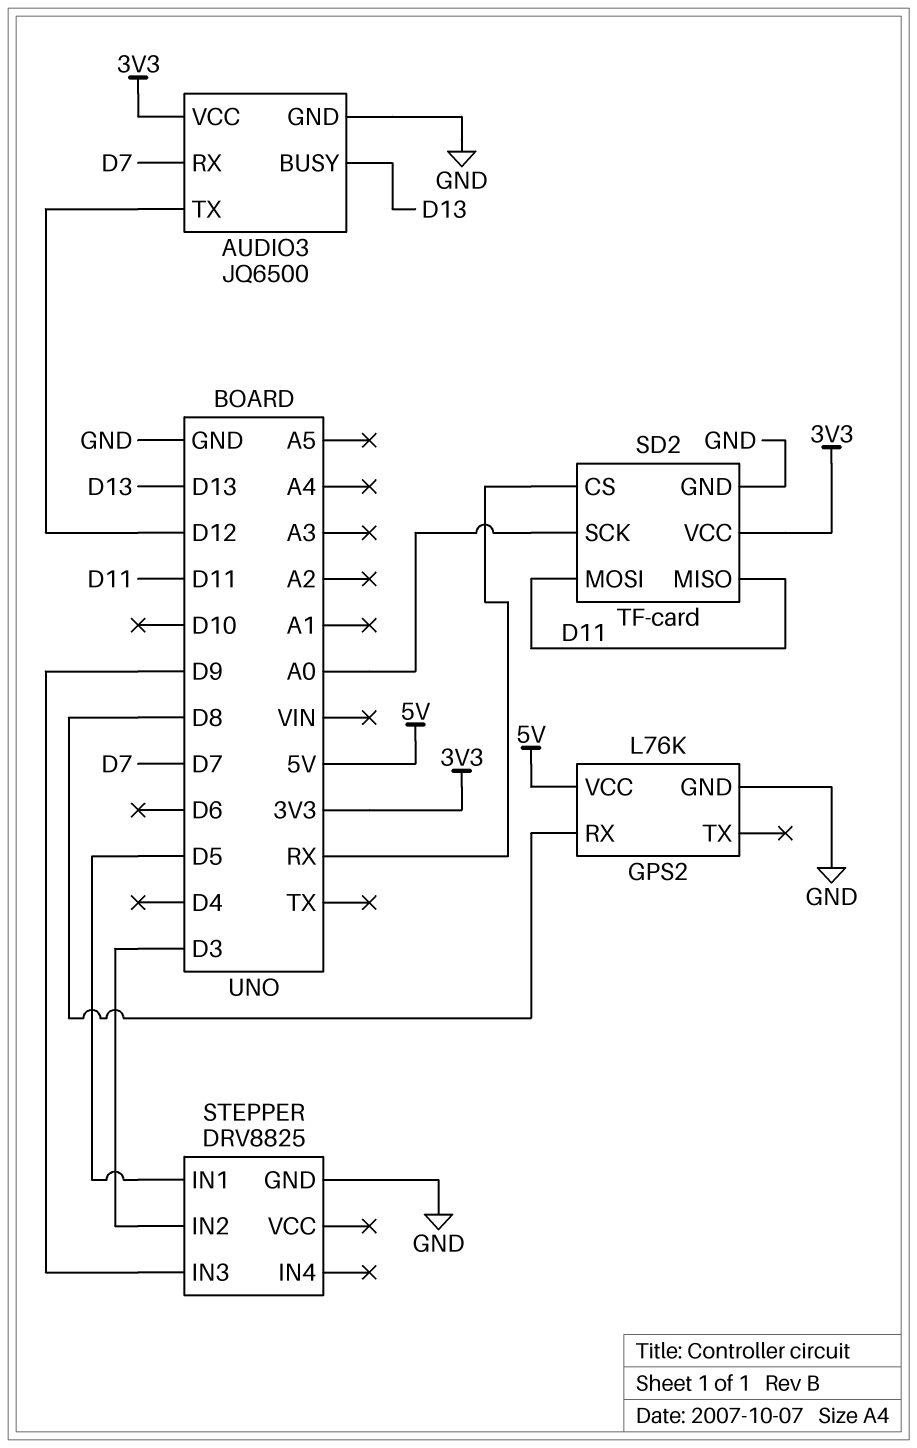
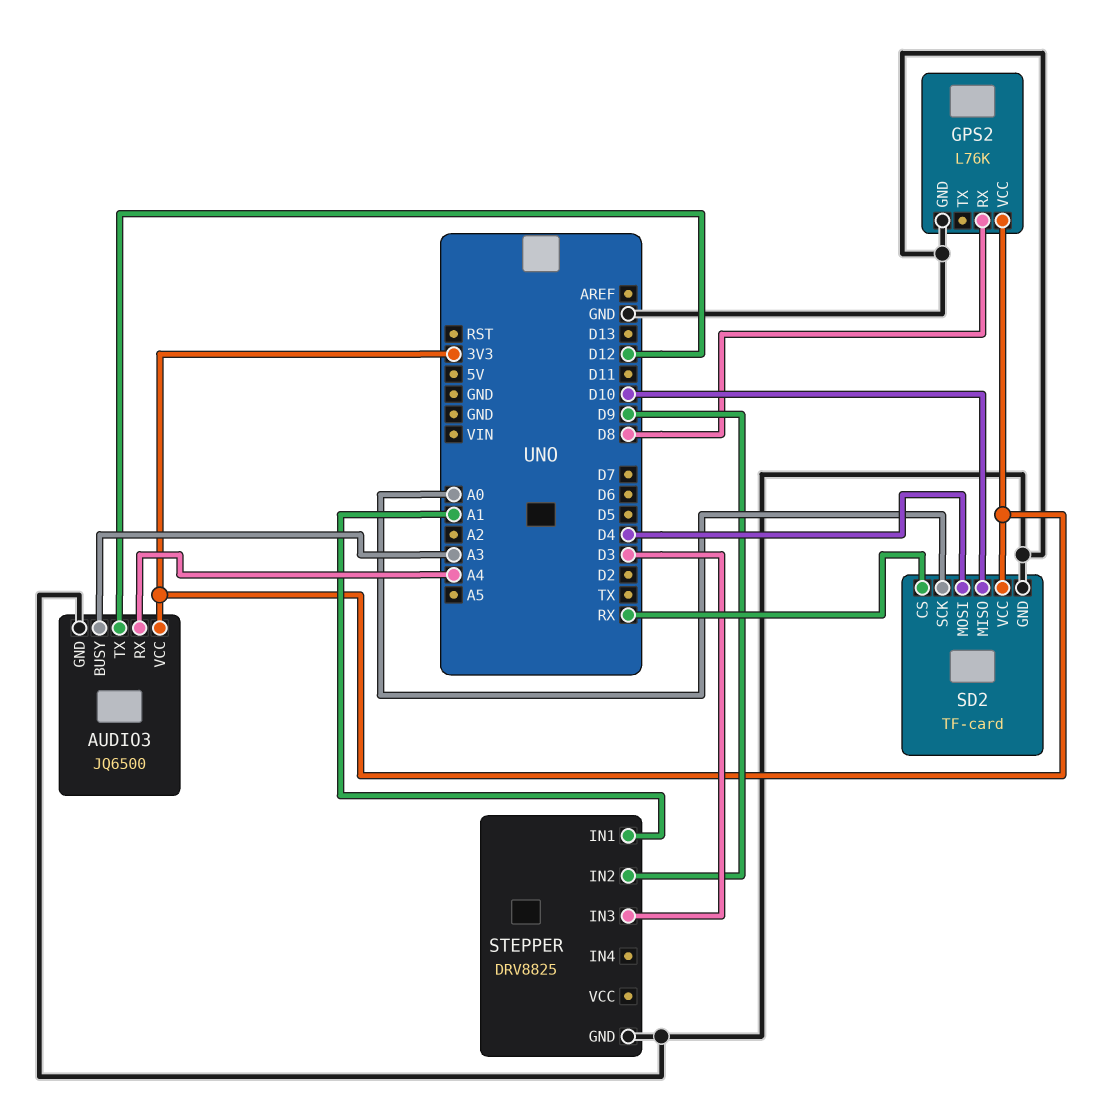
AUDIO3 pin BUSY: D13 -> A3
AUDIO3 pin RX: D7 -> A4
GPS2 pin VCC: 5V -> 3V3
SD2 pin MISO: D11 -> D10
SD2 pin MOSI: D11 -> D4
STEPPER pin IN1: D5 -> A1
STEPPER pin IN2: D3 -> D9
STEPPER pin IN3: D9 -> D3

